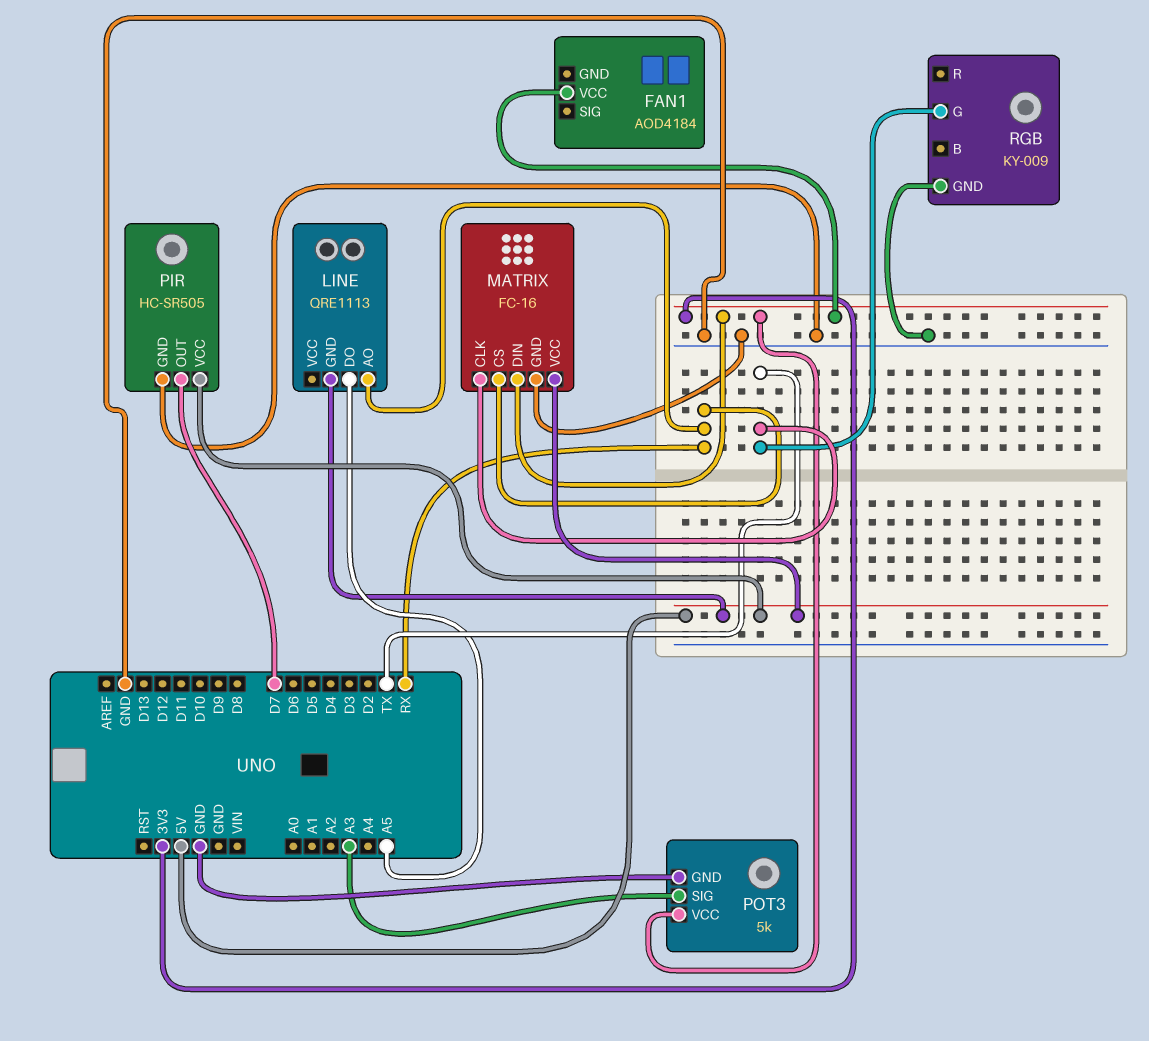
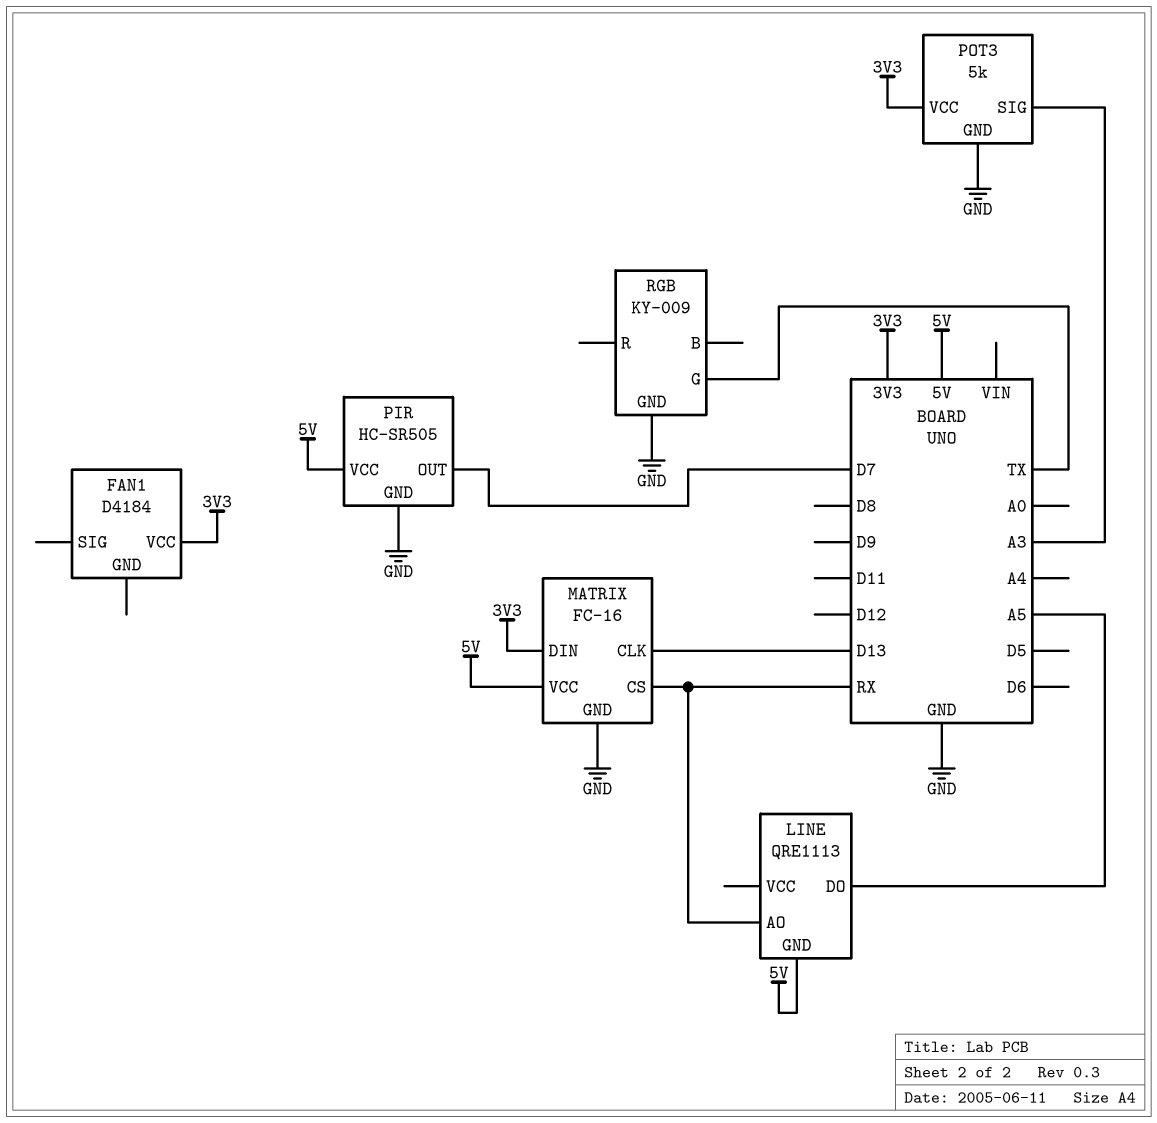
FAN1: AOD4184 -> D4184
MATRIX pin CLK: TX -> D13

